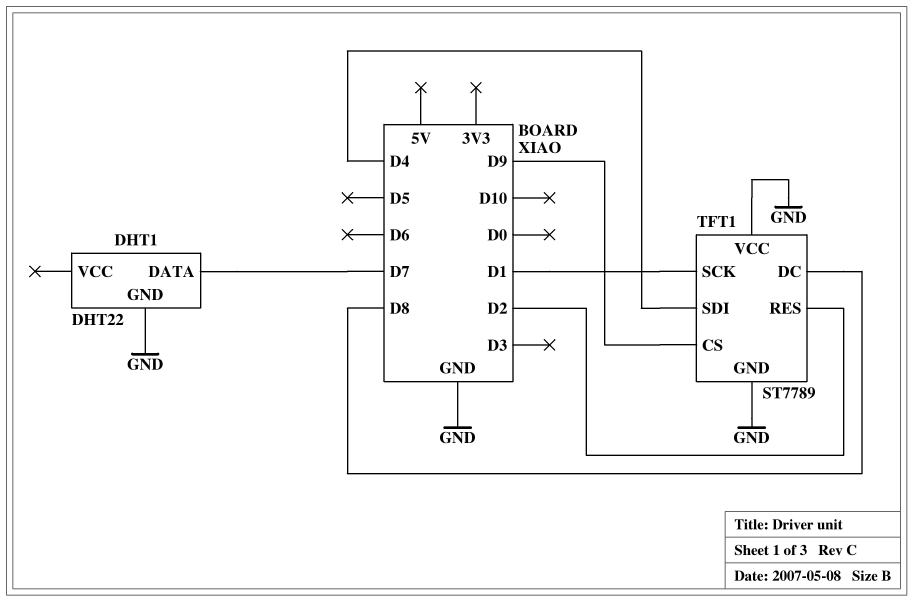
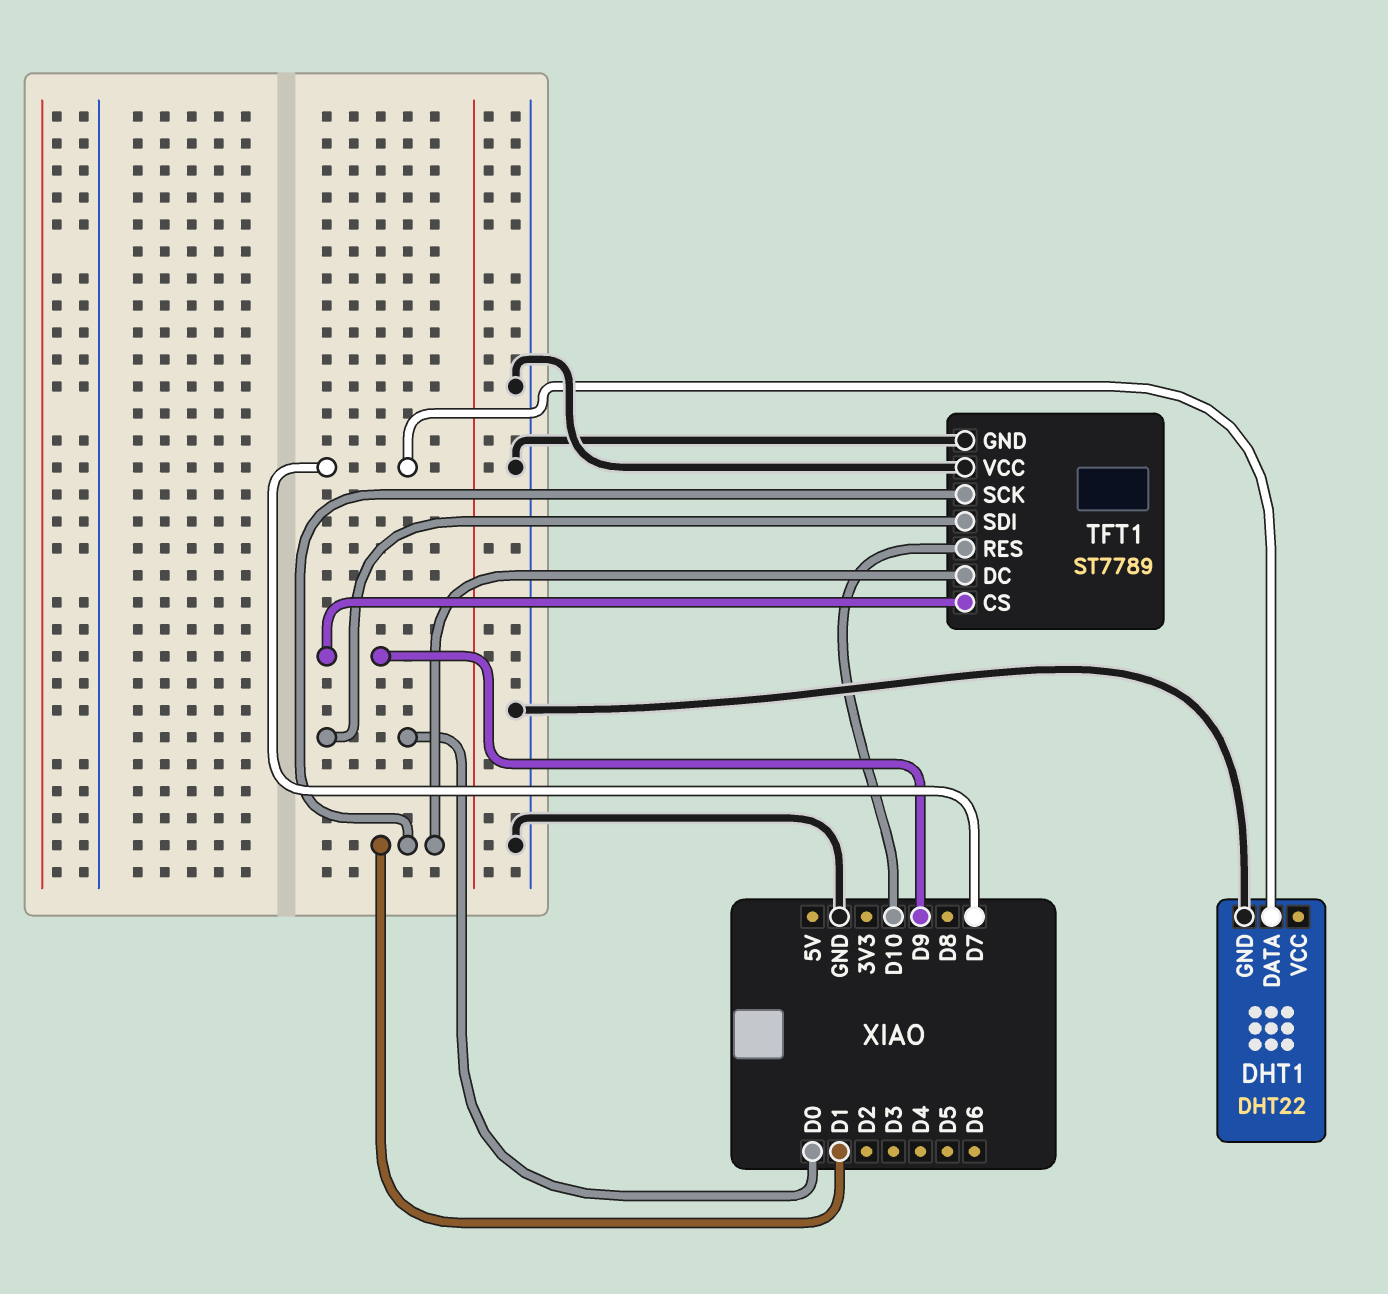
TFT1 pin DC: D8 -> D1
TFT1 pin RES: D2 -> D10
TFT1 pin SDI: D4 -> D0

